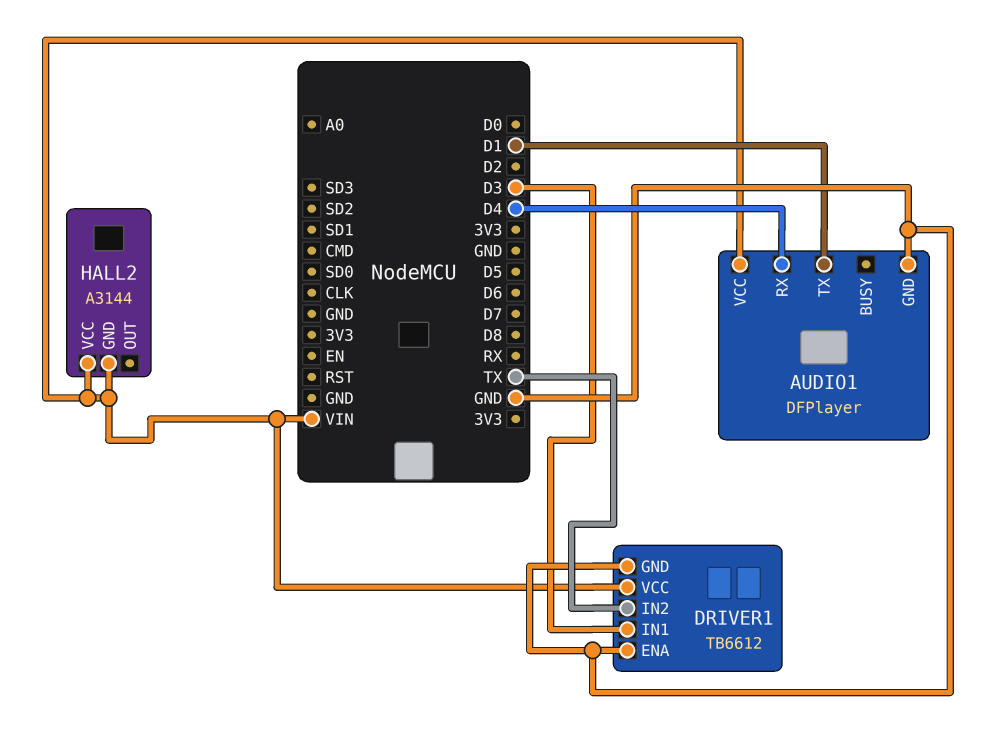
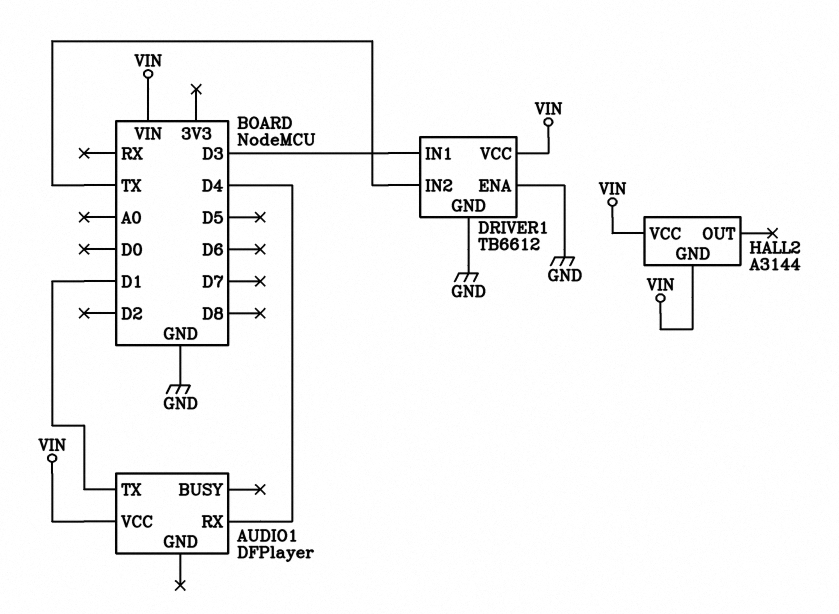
AUDIO1 pin GND: GND -> none

